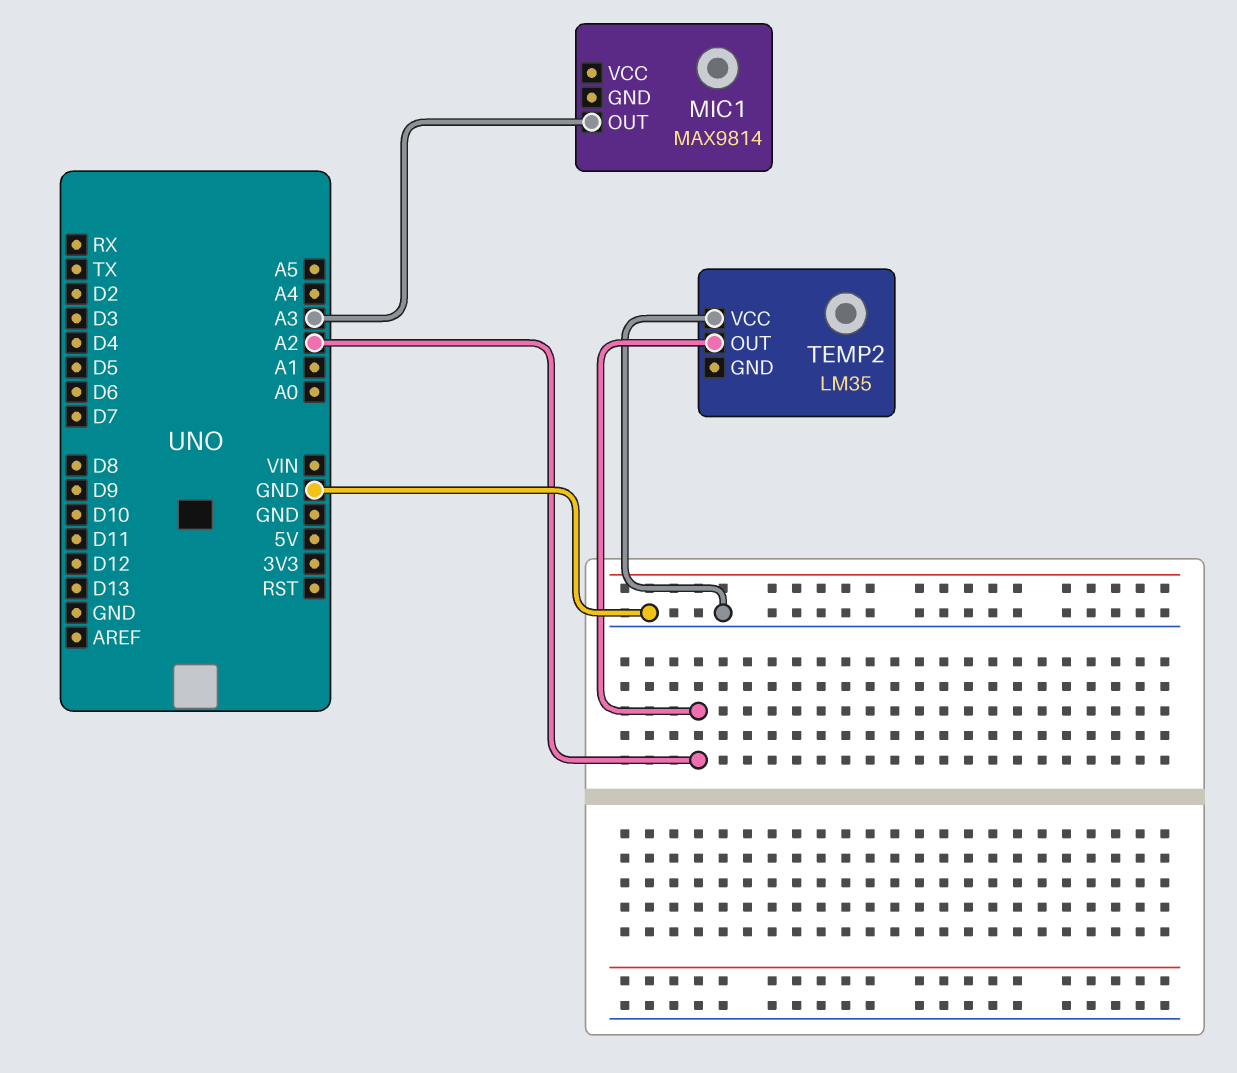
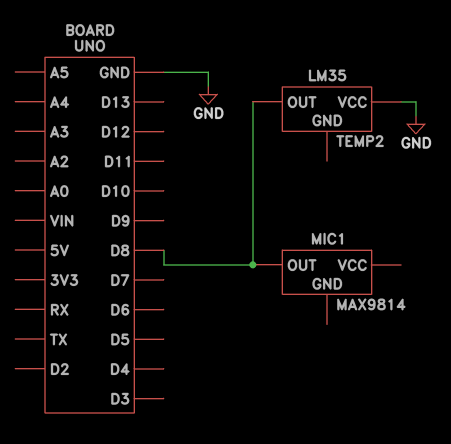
MIC1 pin OUT: A3 -> D8
TEMP2 pin OUT: A2 -> D8

